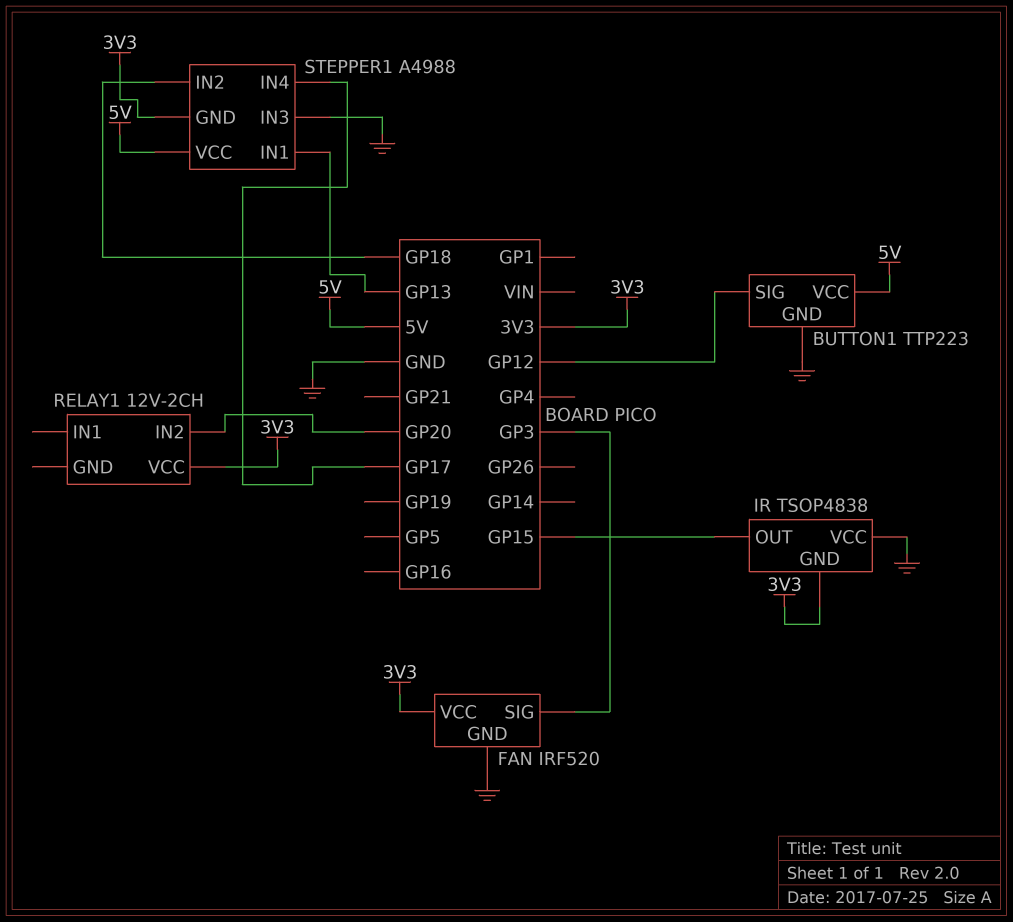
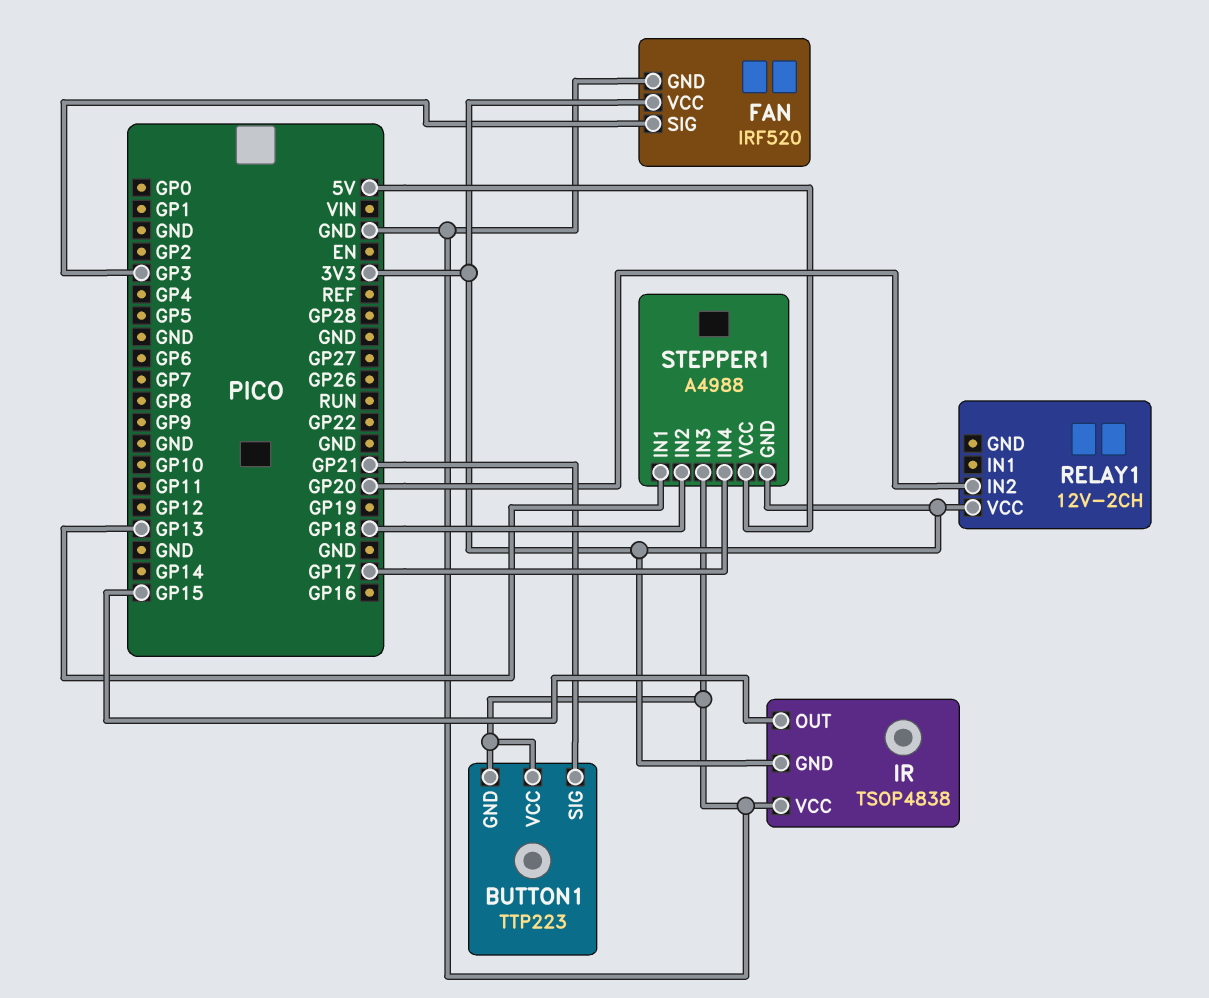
BUTTON1 pin SIG: GP12 -> GP21
BUTTON1 pin VCC: 5V -> GND

